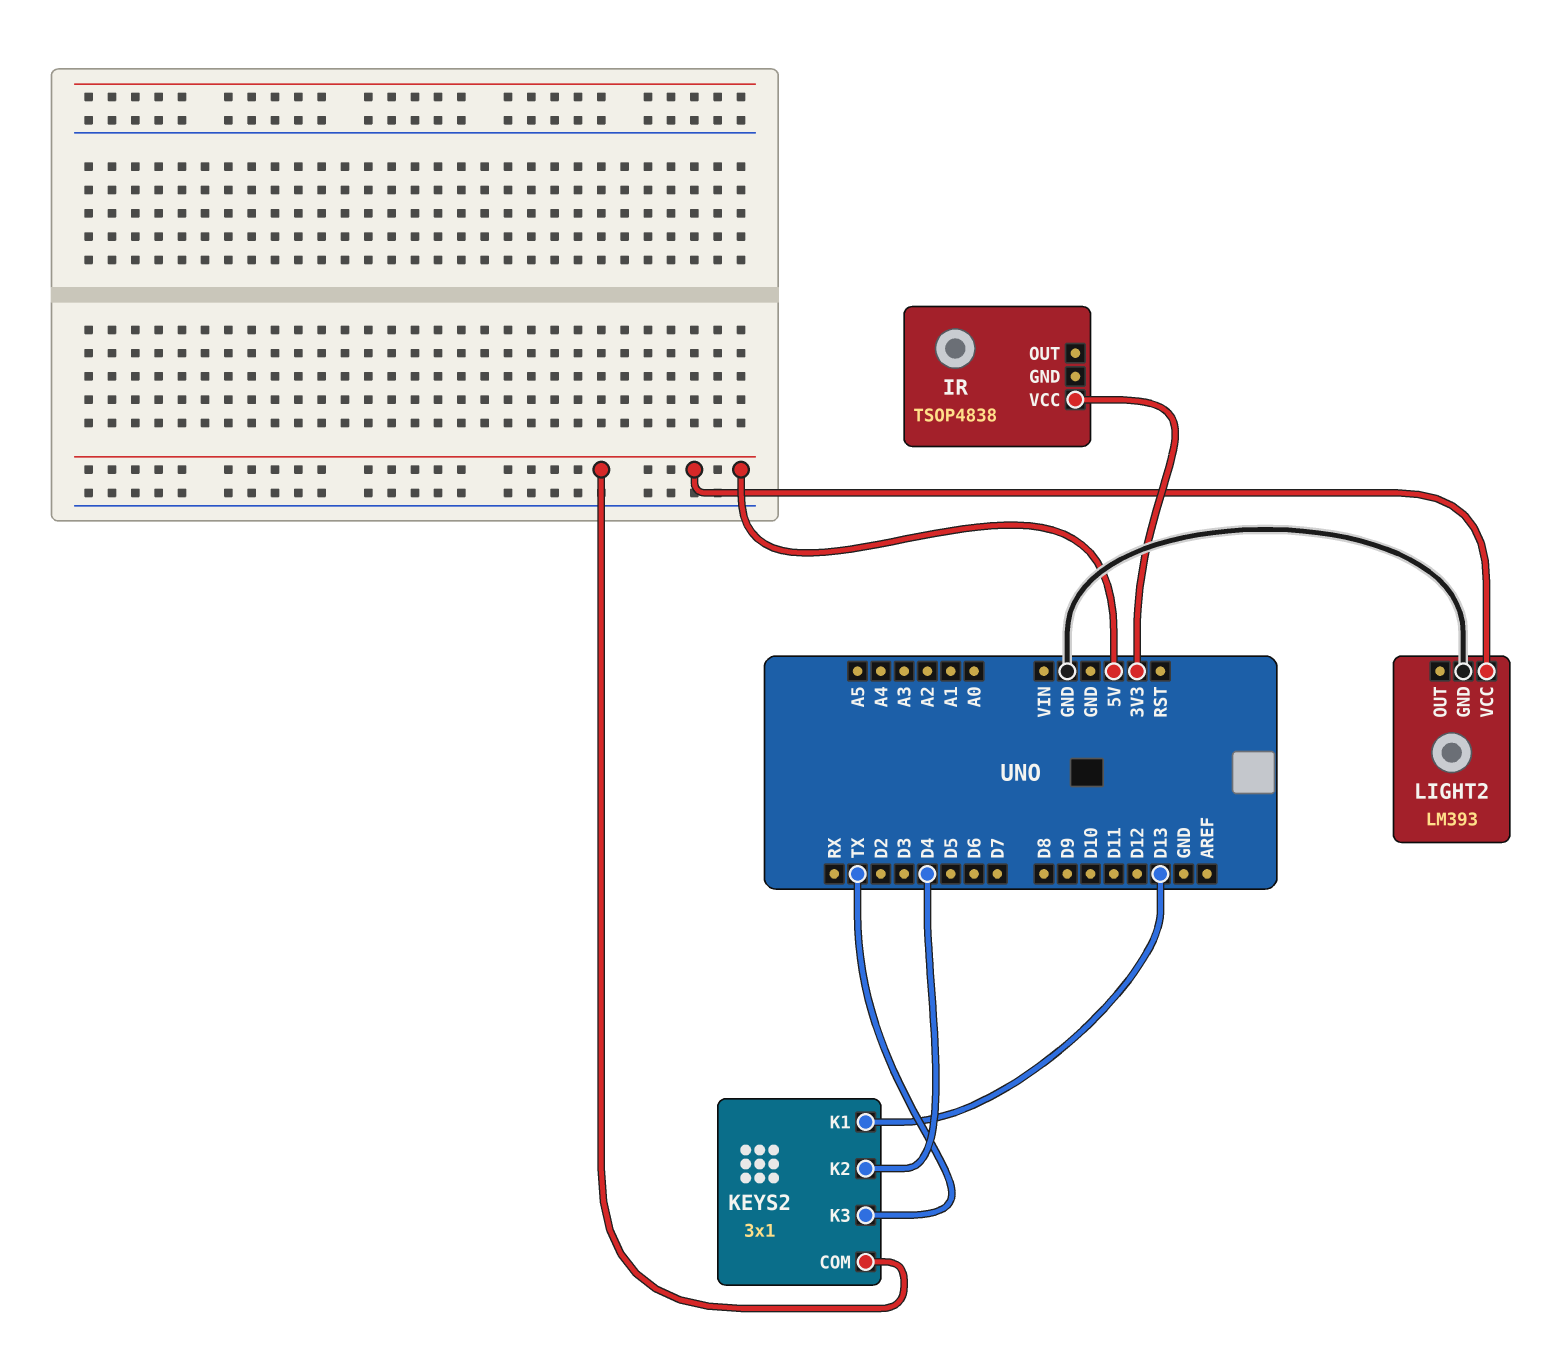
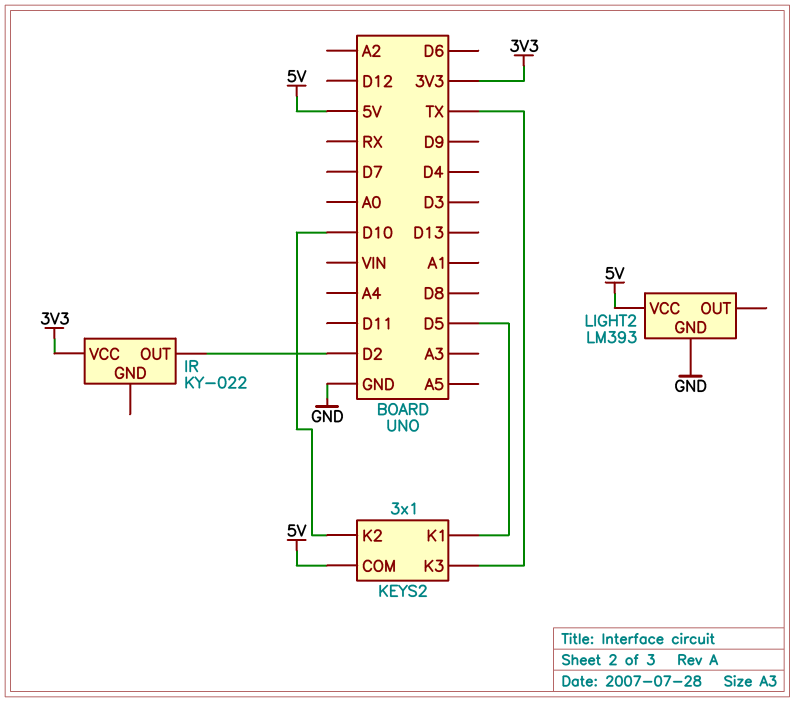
IR: TSOP4838 -> KY-022
IR pin OUT: none -> D2
KEYS2 pin K1: D13 -> D5
KEYS2 pin K2: D4 -> D10

